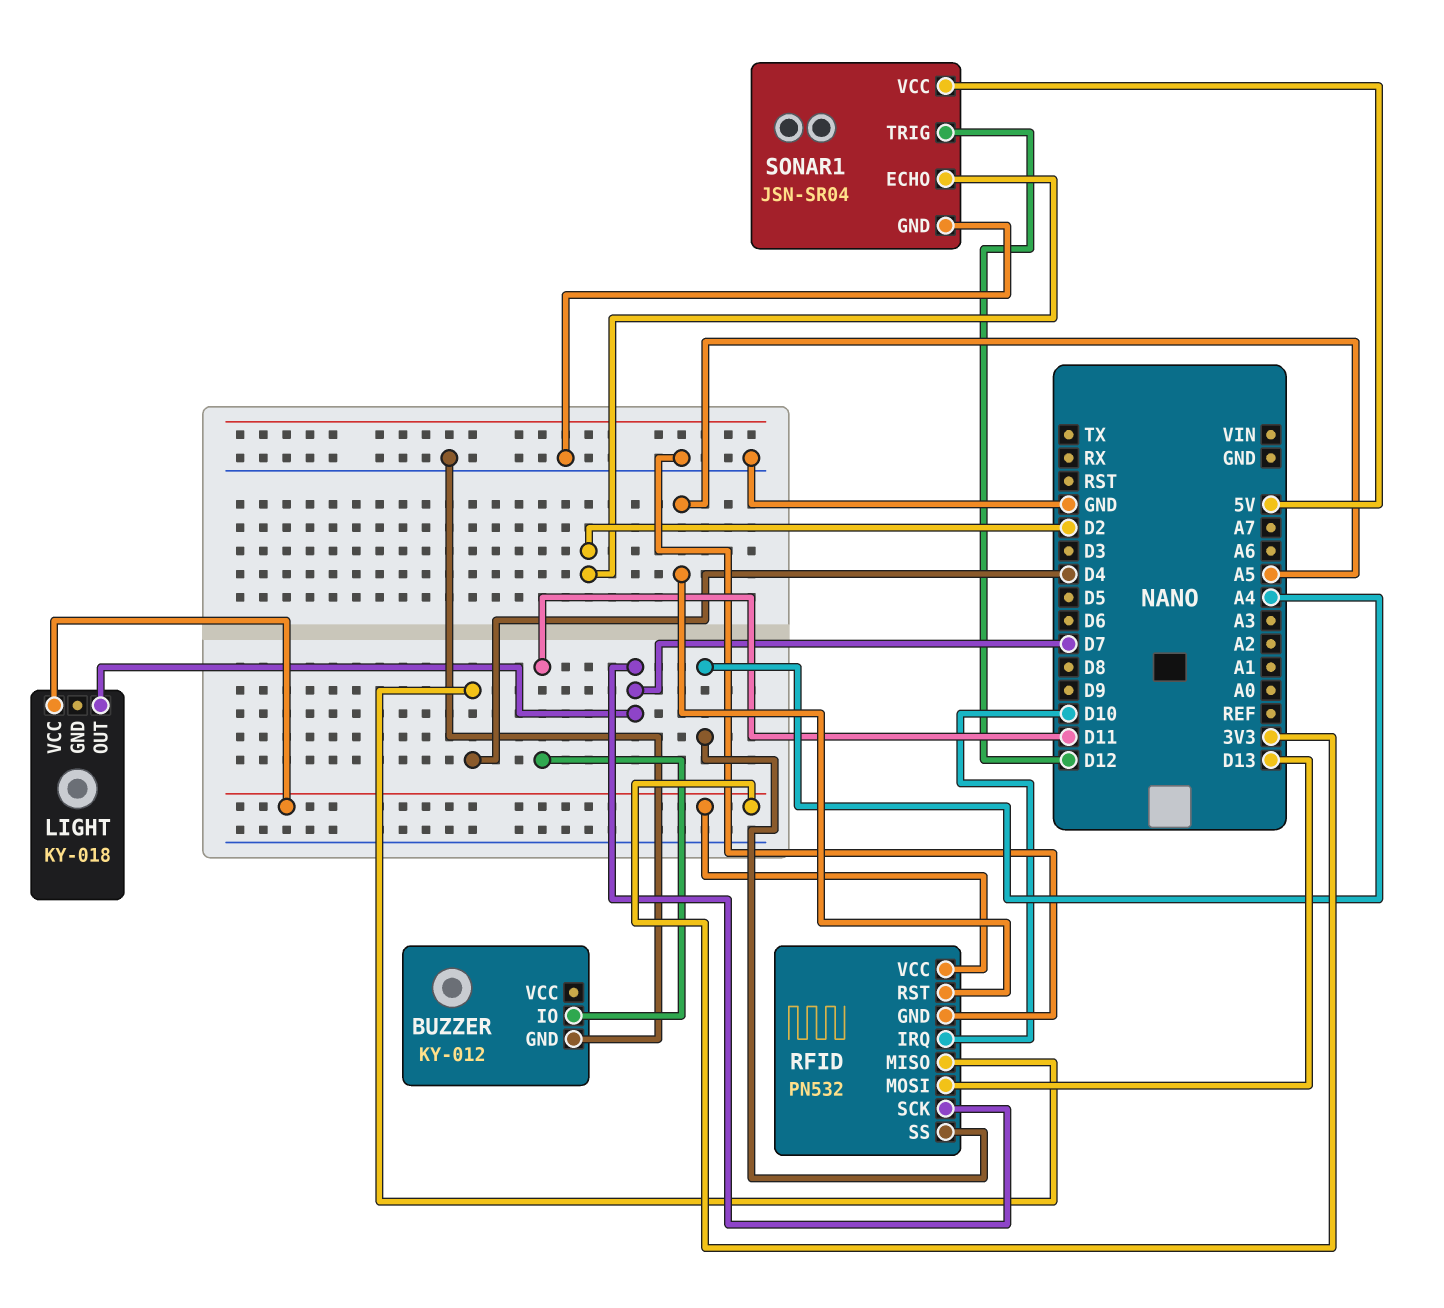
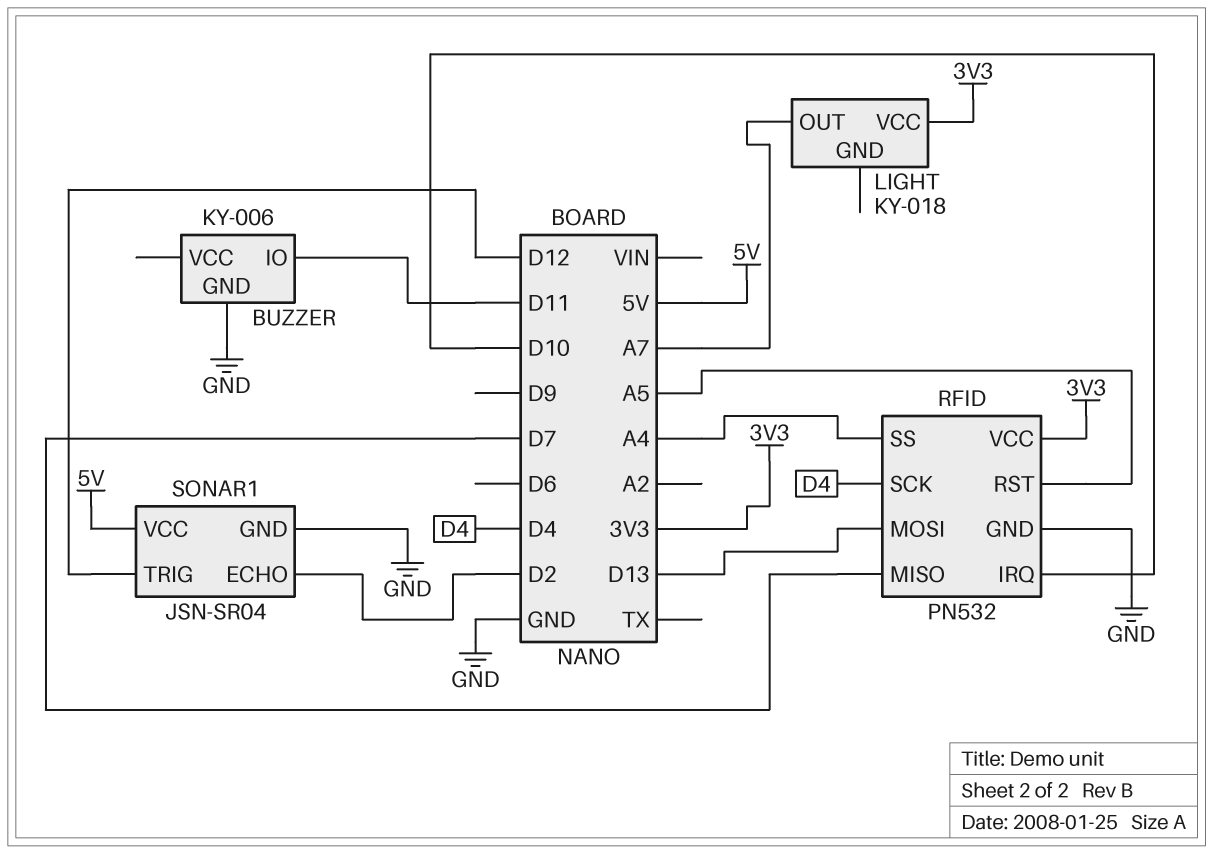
BUZZER: KY-012 -> KY-006
LIGHT pin OUT: D7 -> A7
RFID pin MISO: D4 -> D7
RFID pin SCK: D7 -> D4

